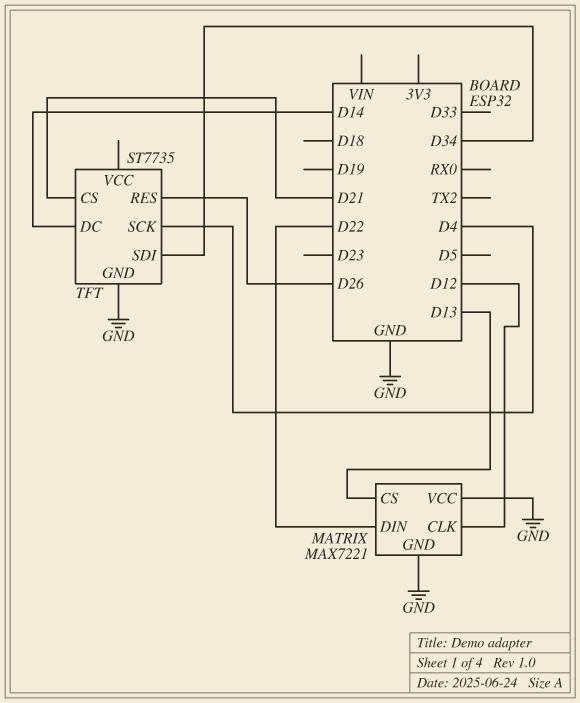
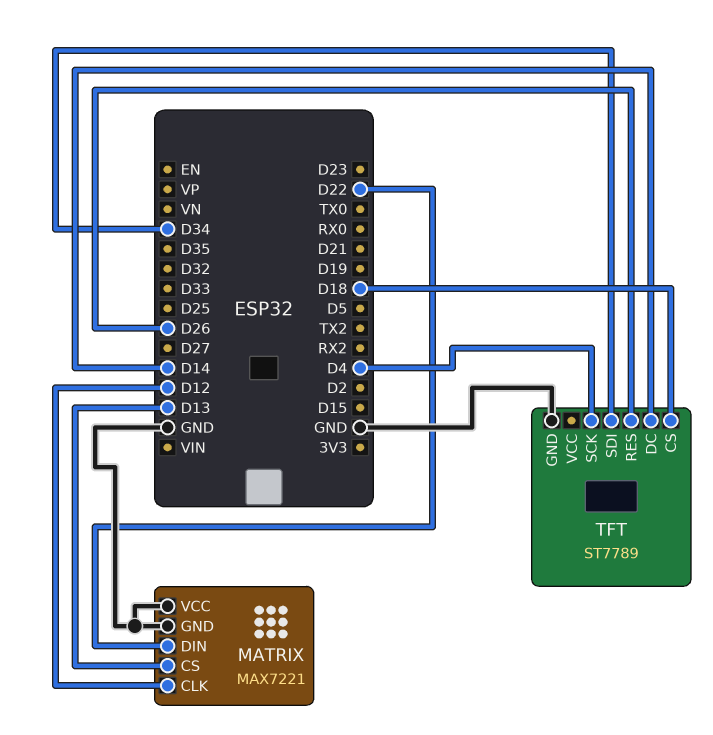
TFT: ST7735 -> ST7789
TFT pin CS: D21 -> D18

